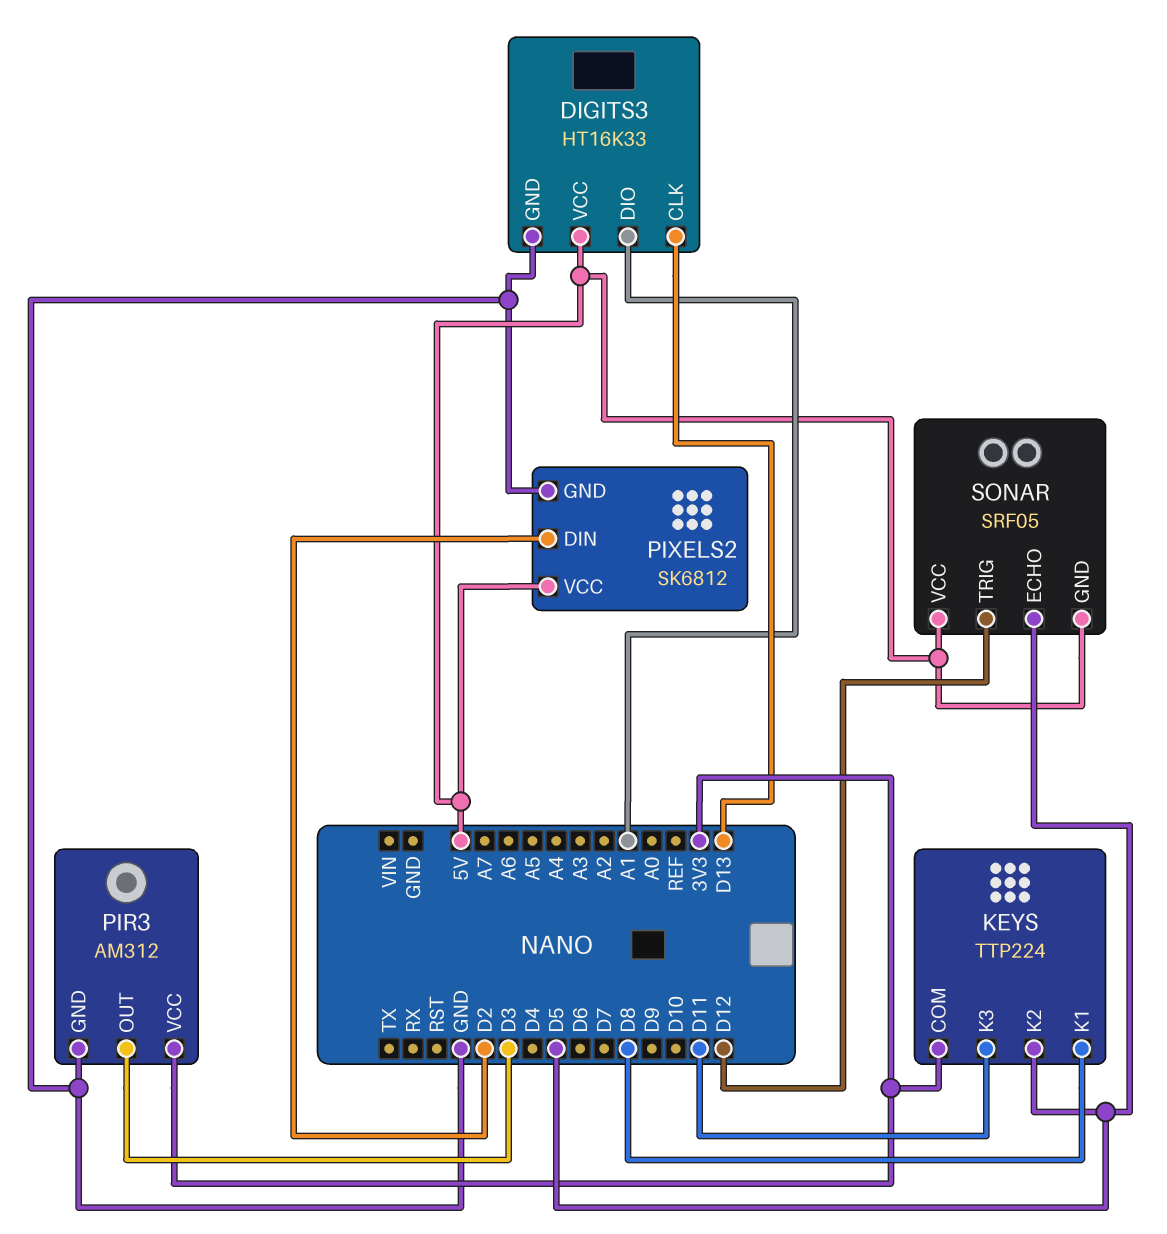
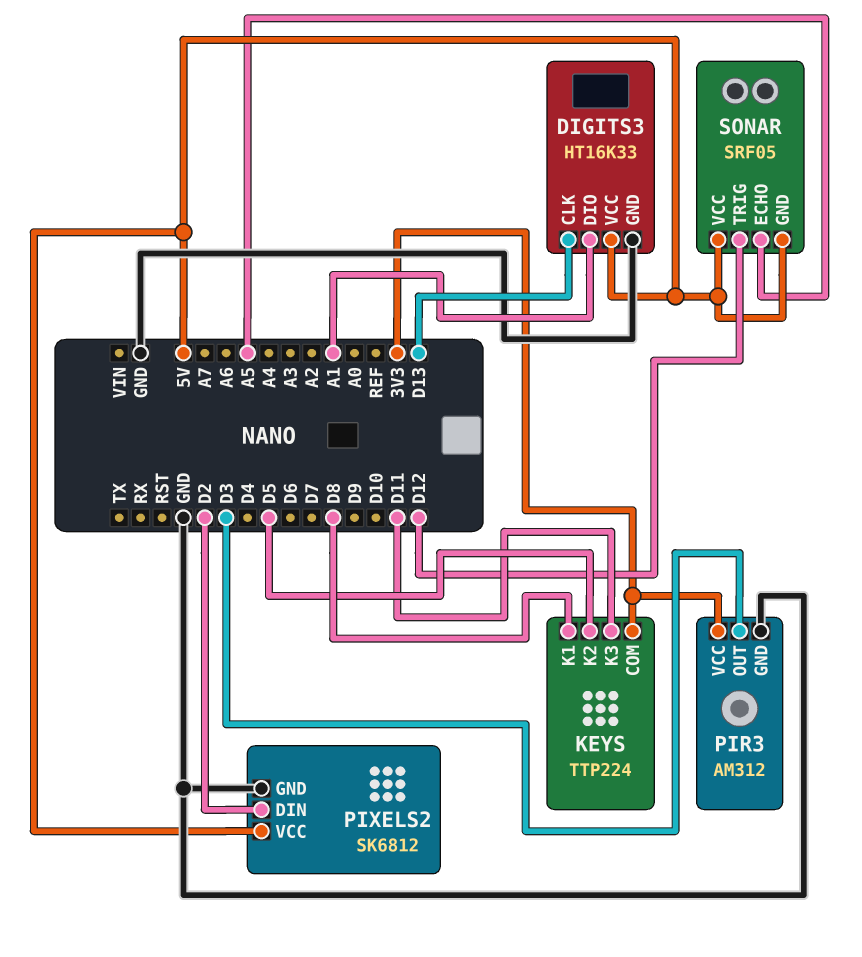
SONAR pin ECHO: D5 -> A5

